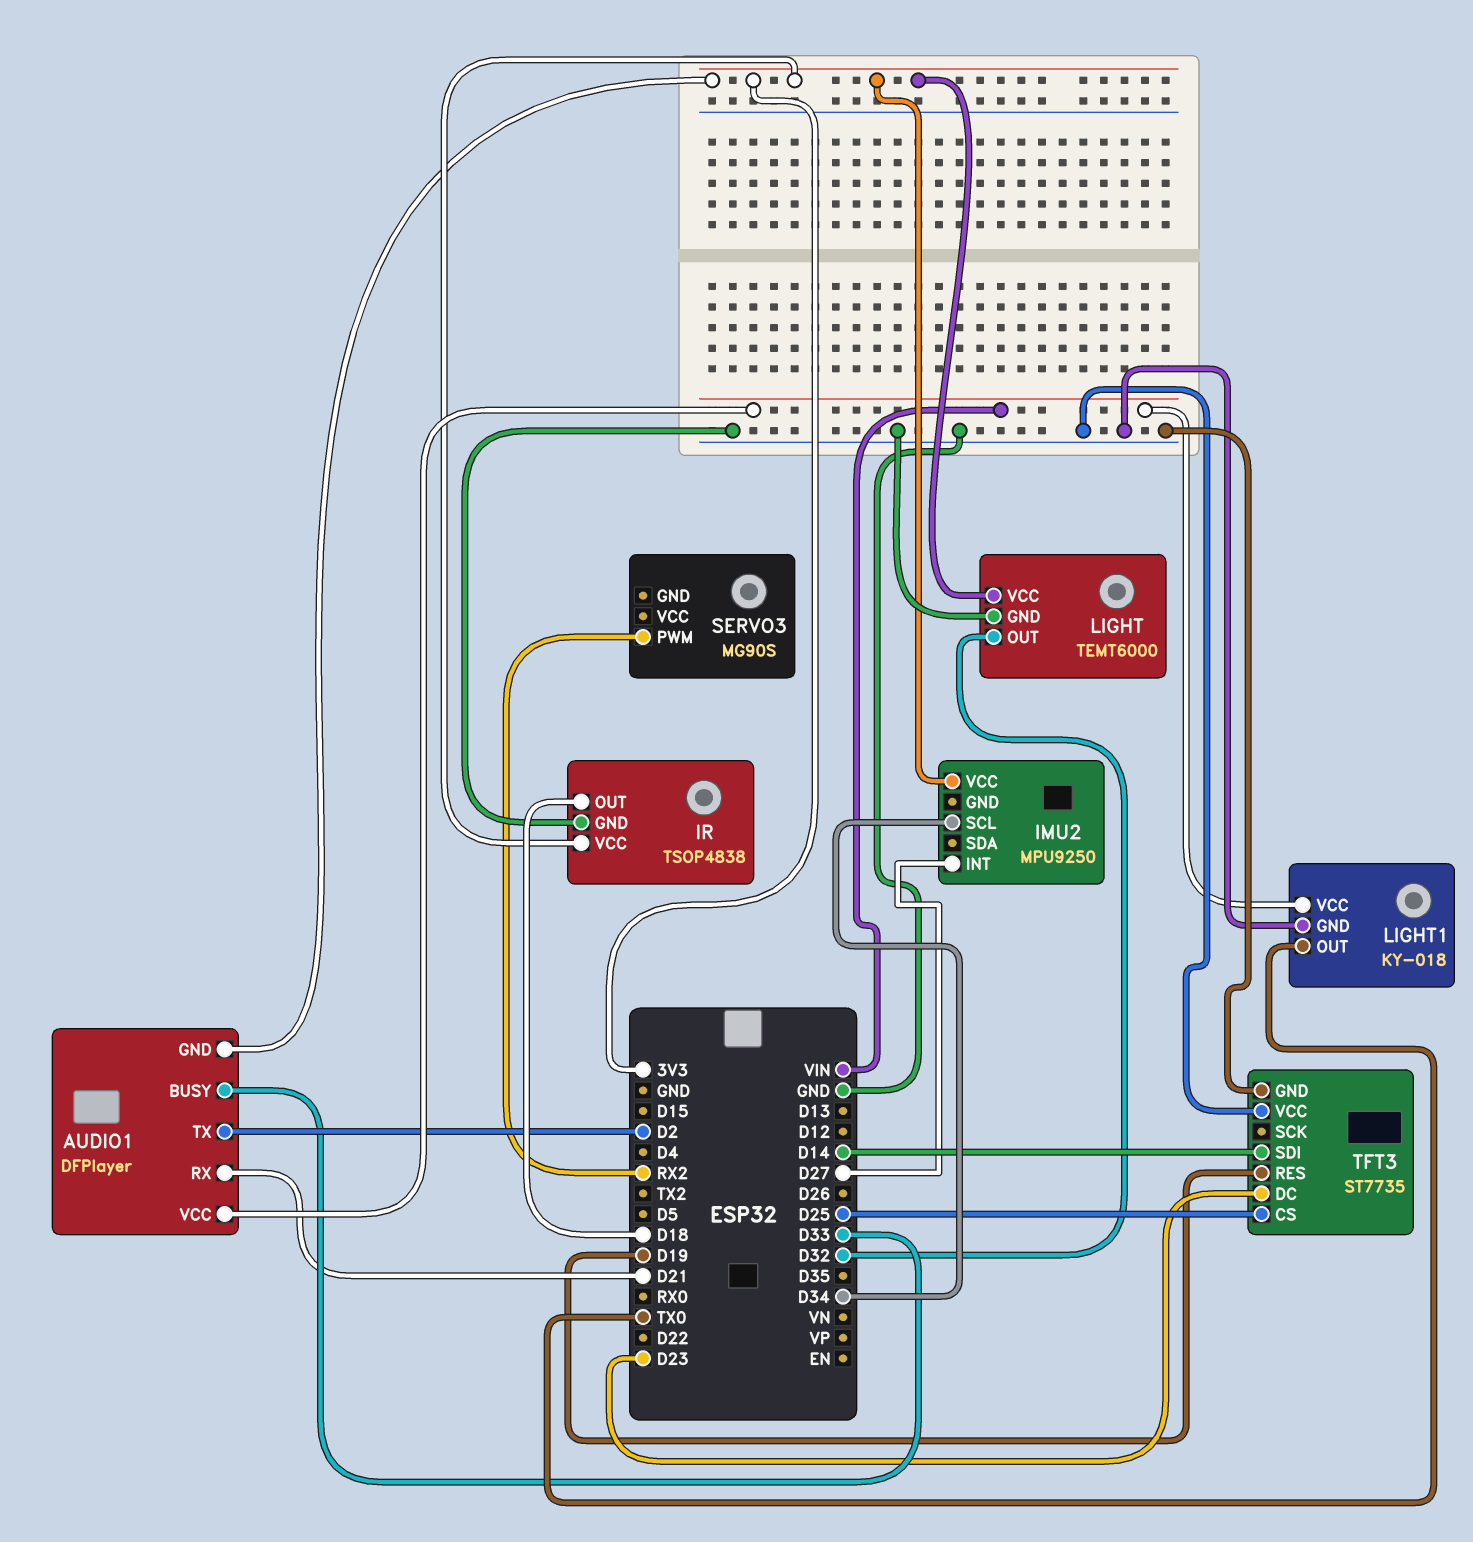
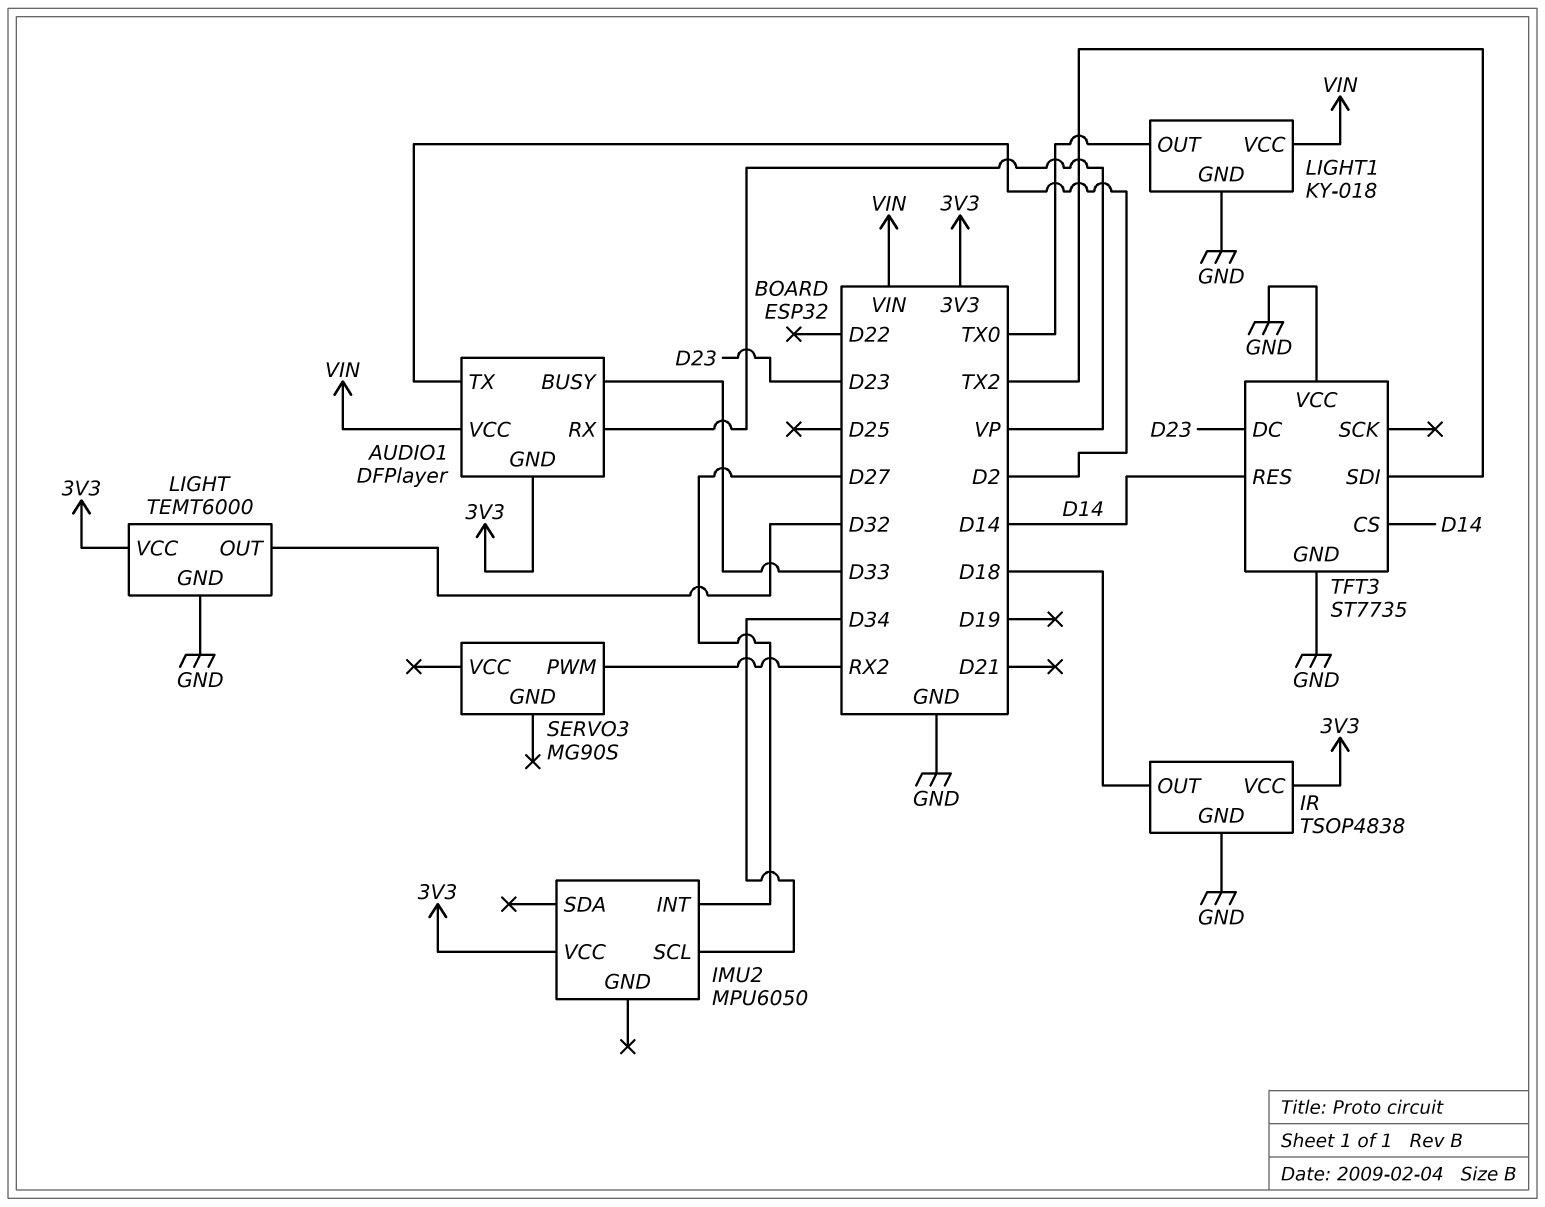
AUDIO1 pin RX: D21 -> VP
IMU2: MPU9250 -> MPU6050
TFT3 pin CS: D25 -> D14
TFT3 pin RES: D19 -> D14
TFT3 pin SDI: D14 -> TX2

